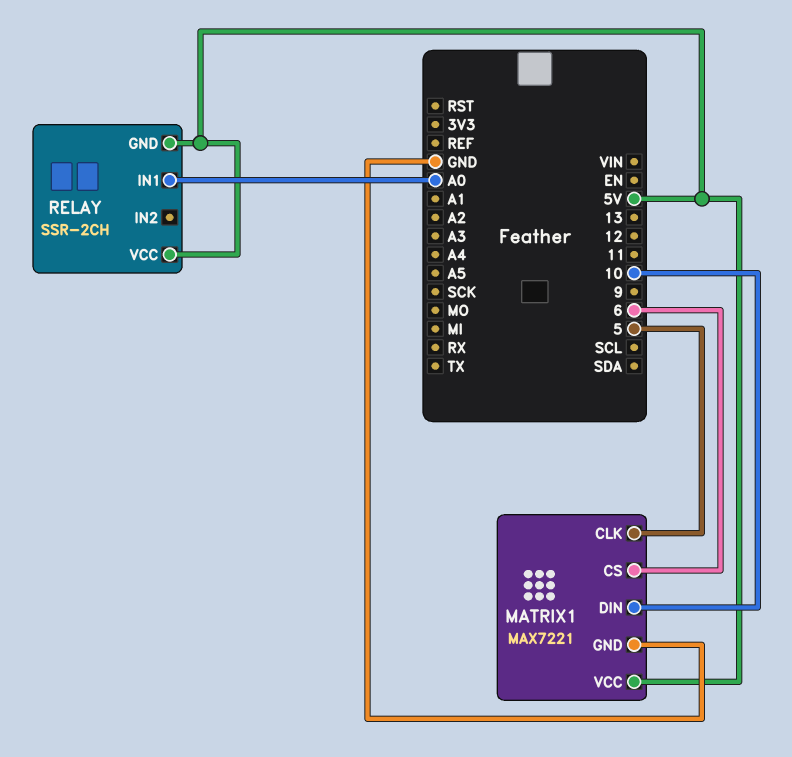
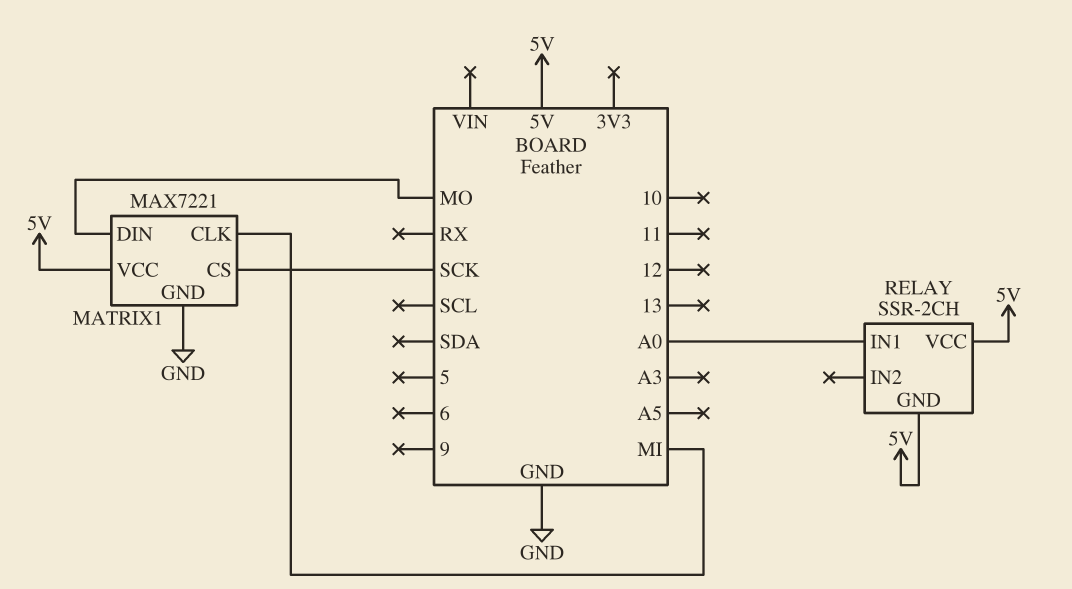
MATRIX1 pin CLK: 5 -> MI
MATRIX1 pin CS: 6 -> SCK
MATRIX1 pin DIN: 10 -> MO

